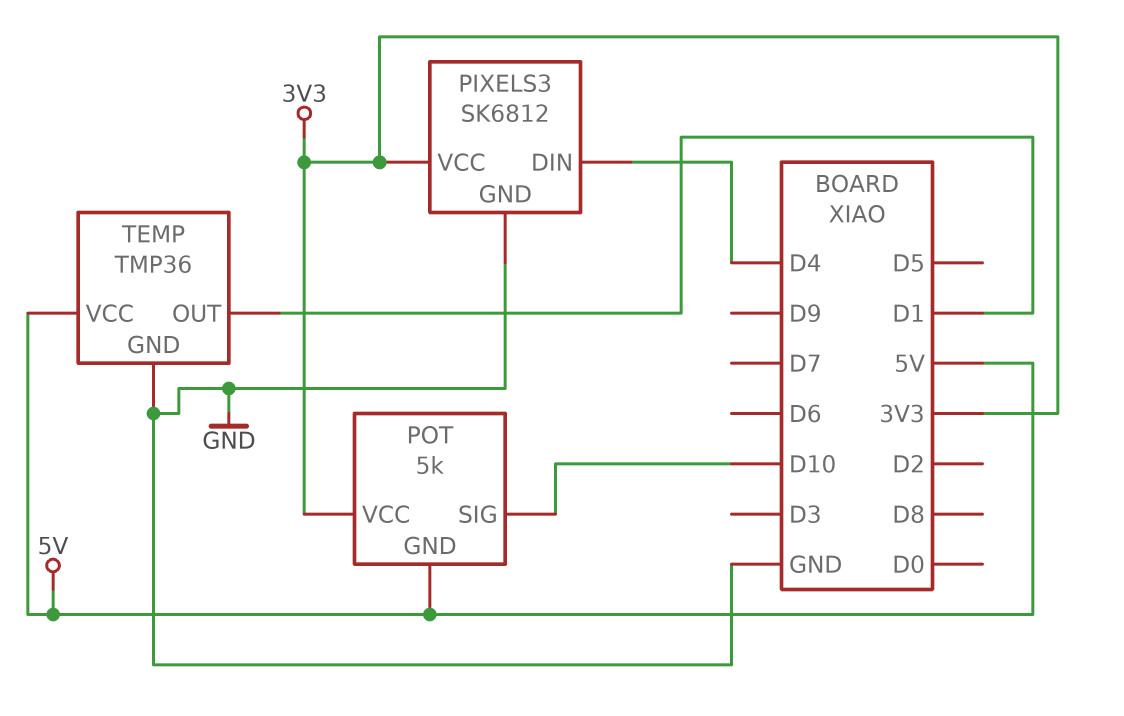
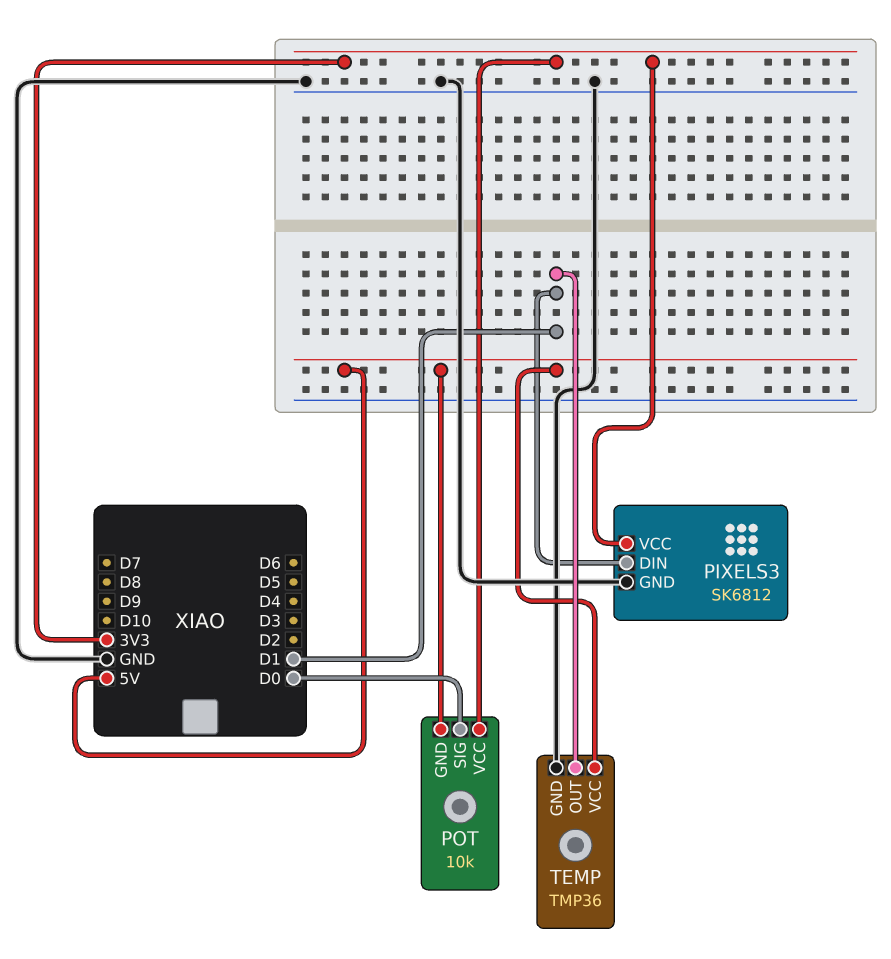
PIXELS3 pin DIN: D4 -> D1
POT: 5k -> 10k
POT pin SIG: D10 -> D0

